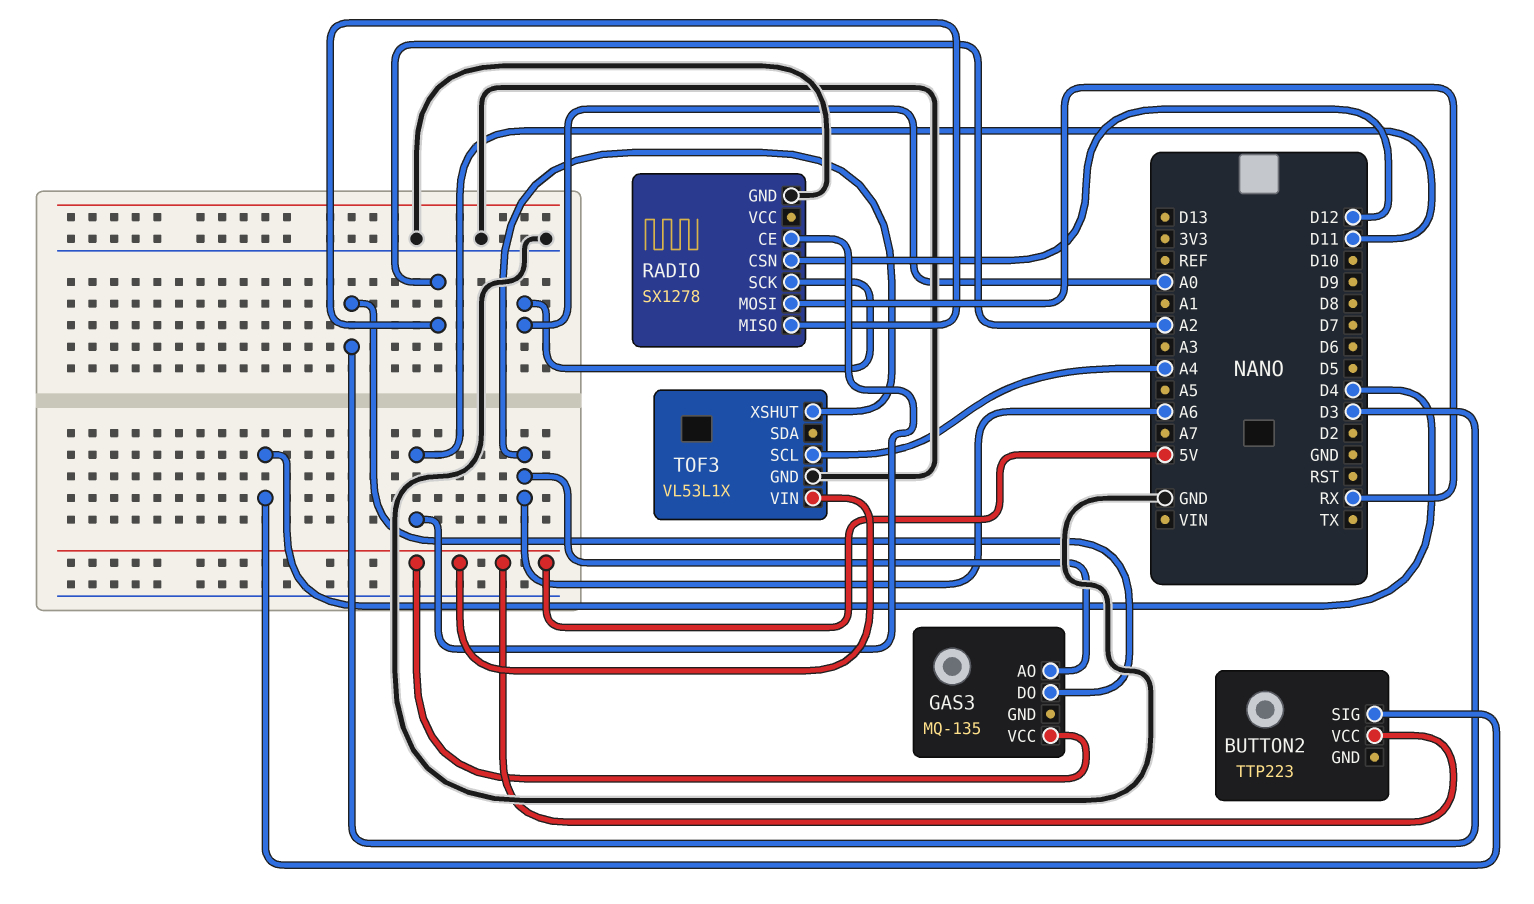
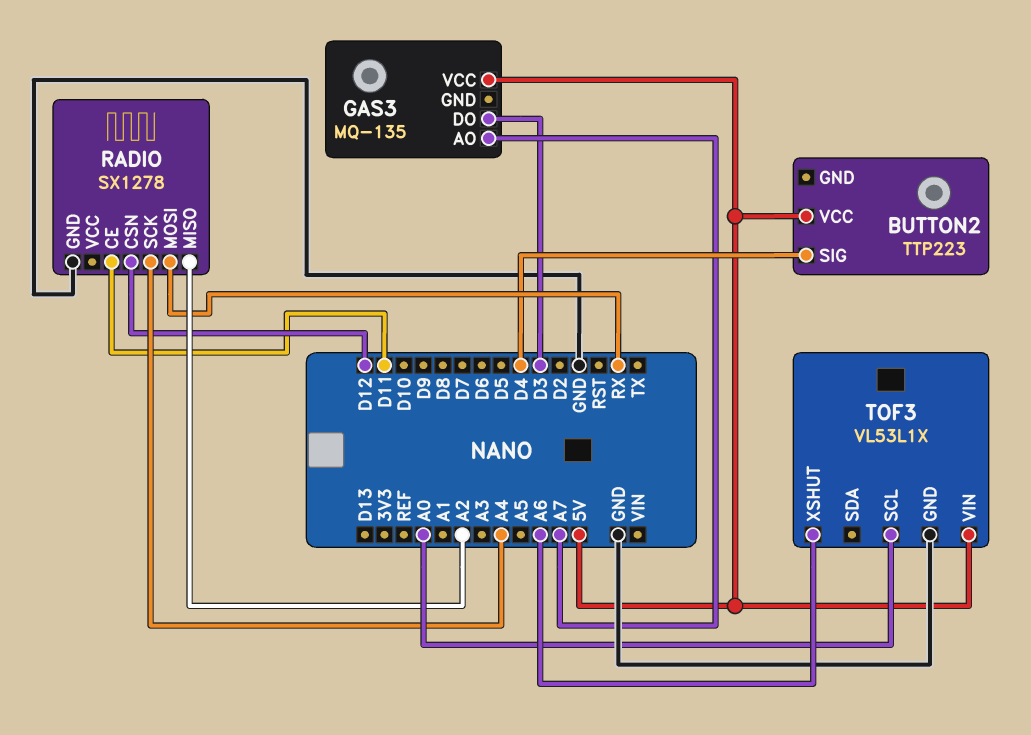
GAS3 pin AO: A6 -> A7
RADIO pin SCK: A0 -> A4
TOF3 pin SCL: A4 -> A0

